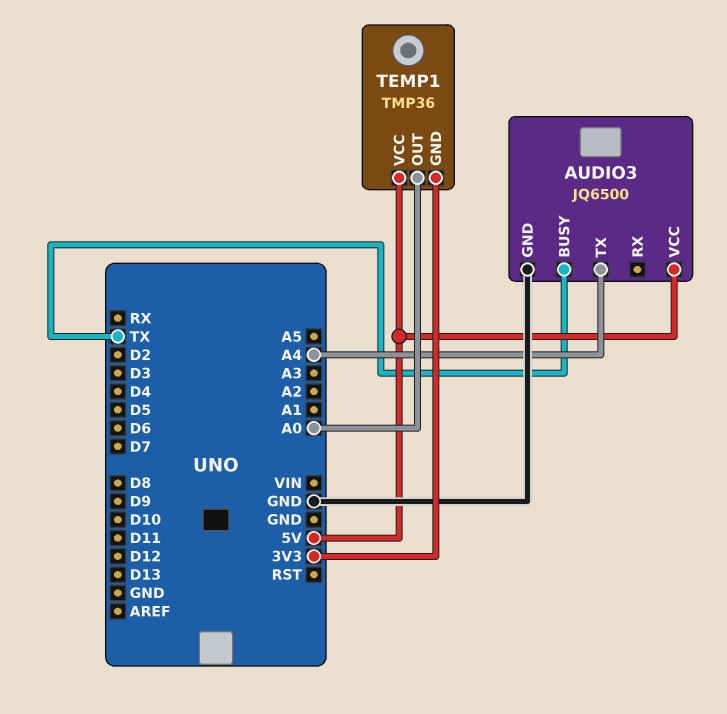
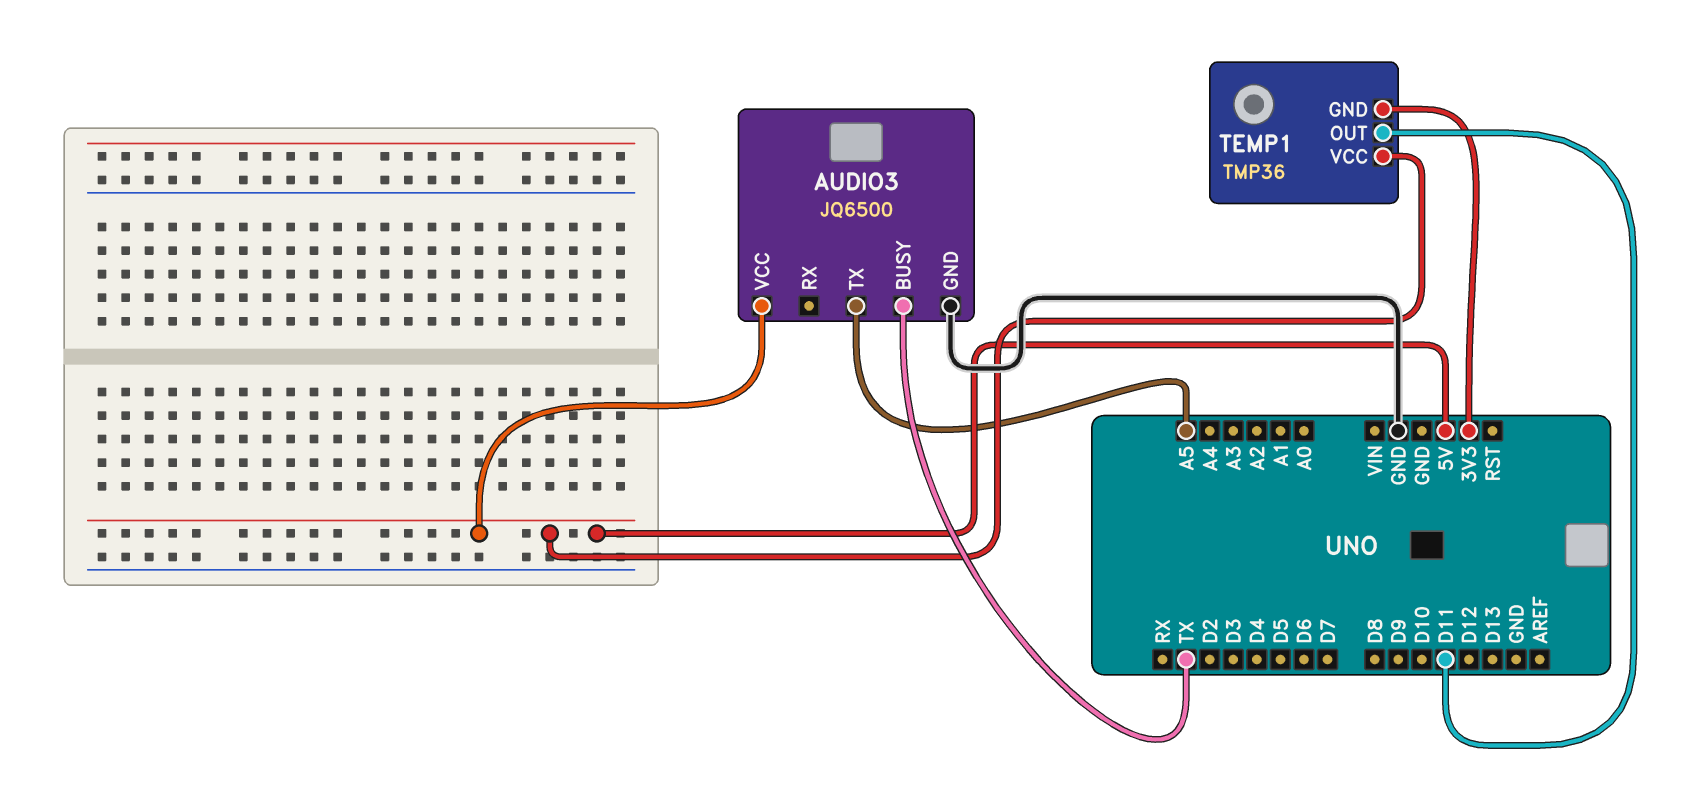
AUDIO3 pin TX: A4 -> A5
TEMP1 pin OUT: A0 -> D11

